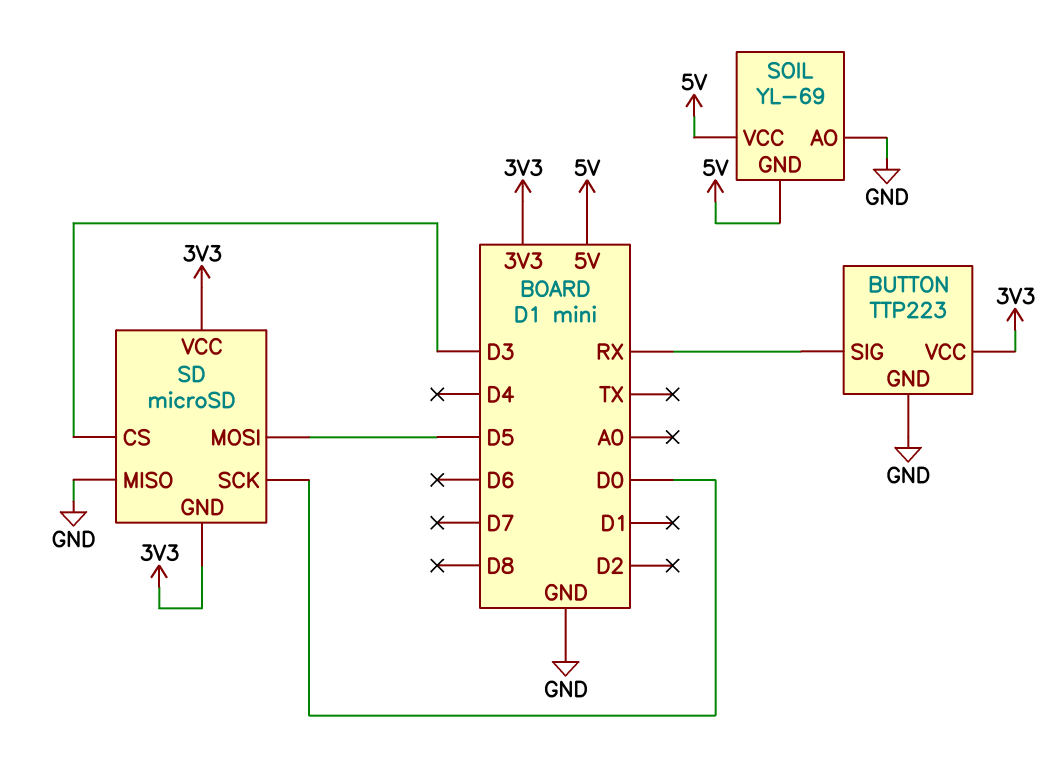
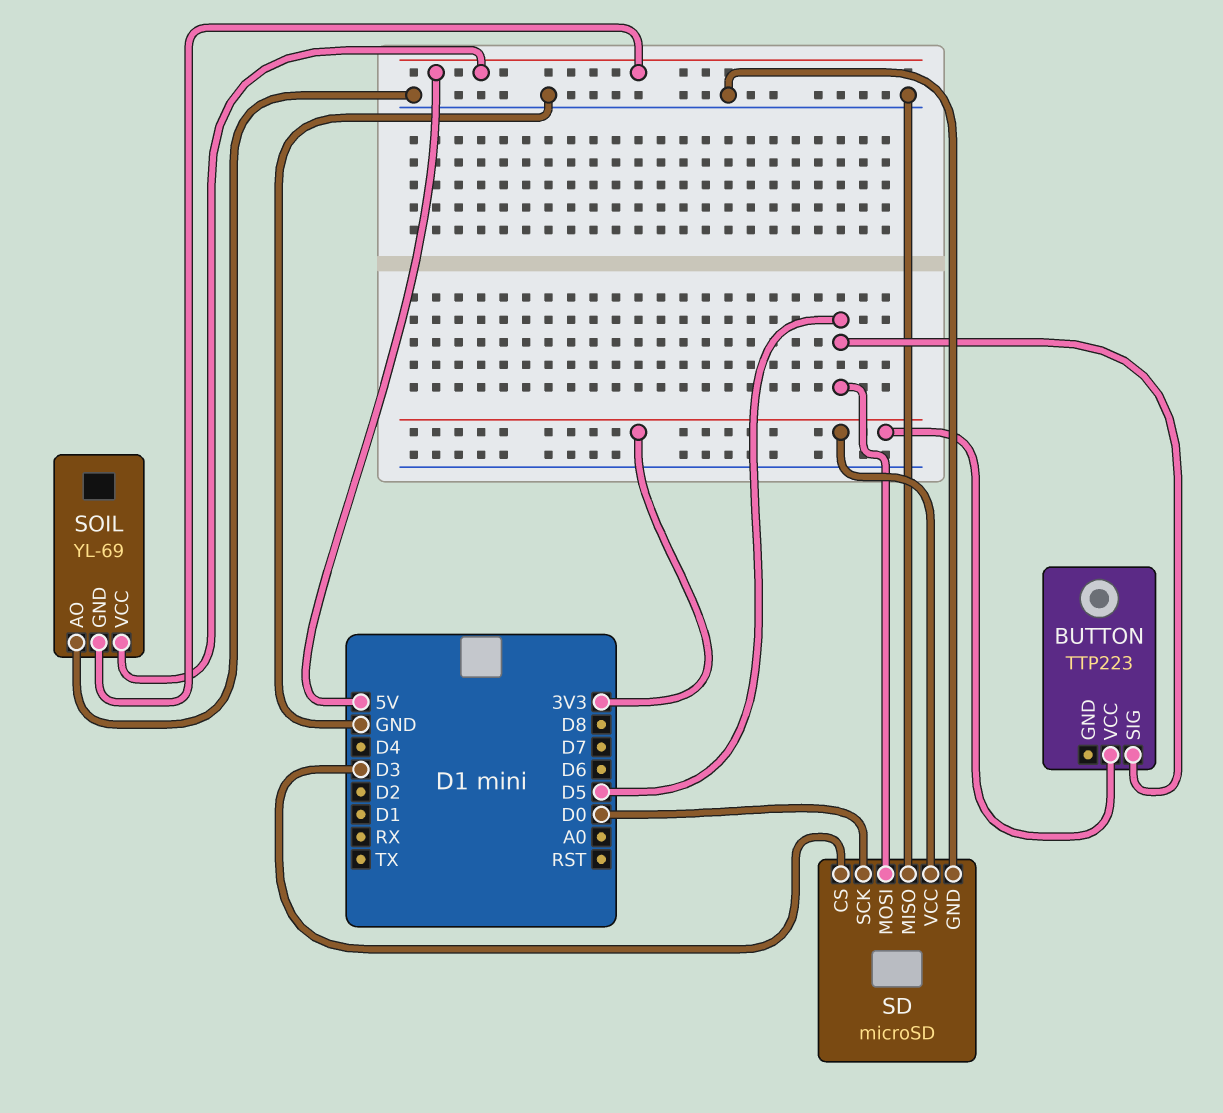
BUTTON pin GND: GND -> none
BUTTON pin SIG: RX -> D5
SD pin GND: 3V3 -> GND

